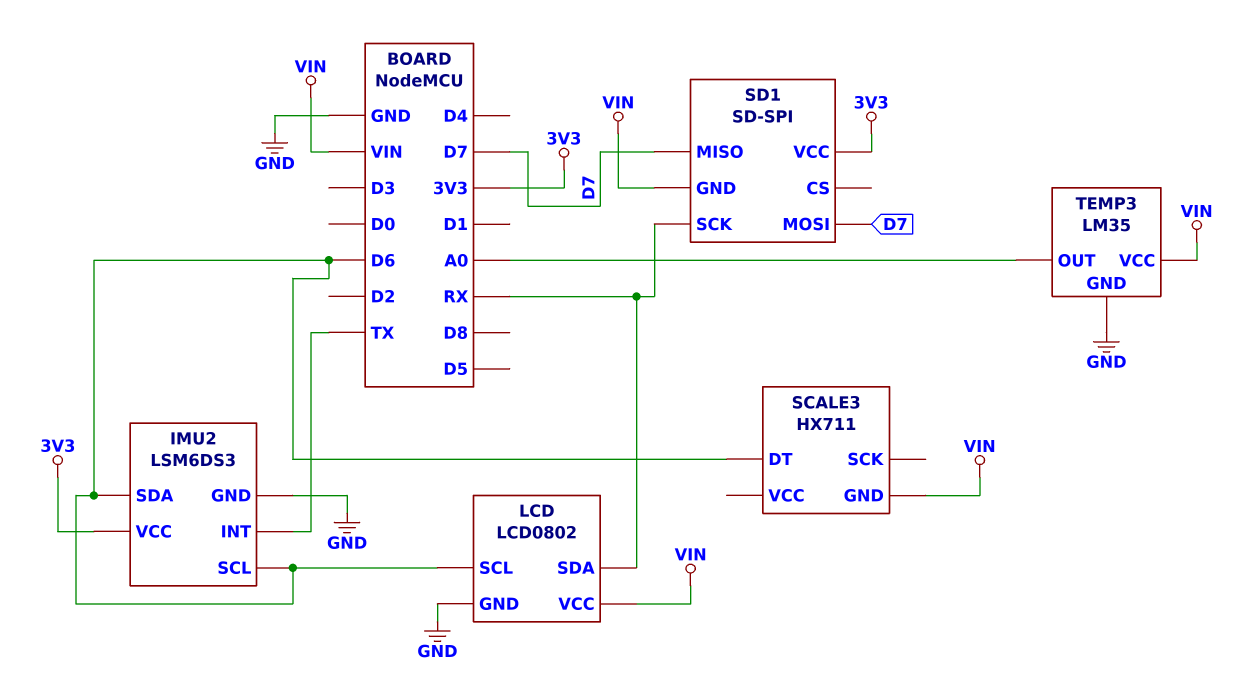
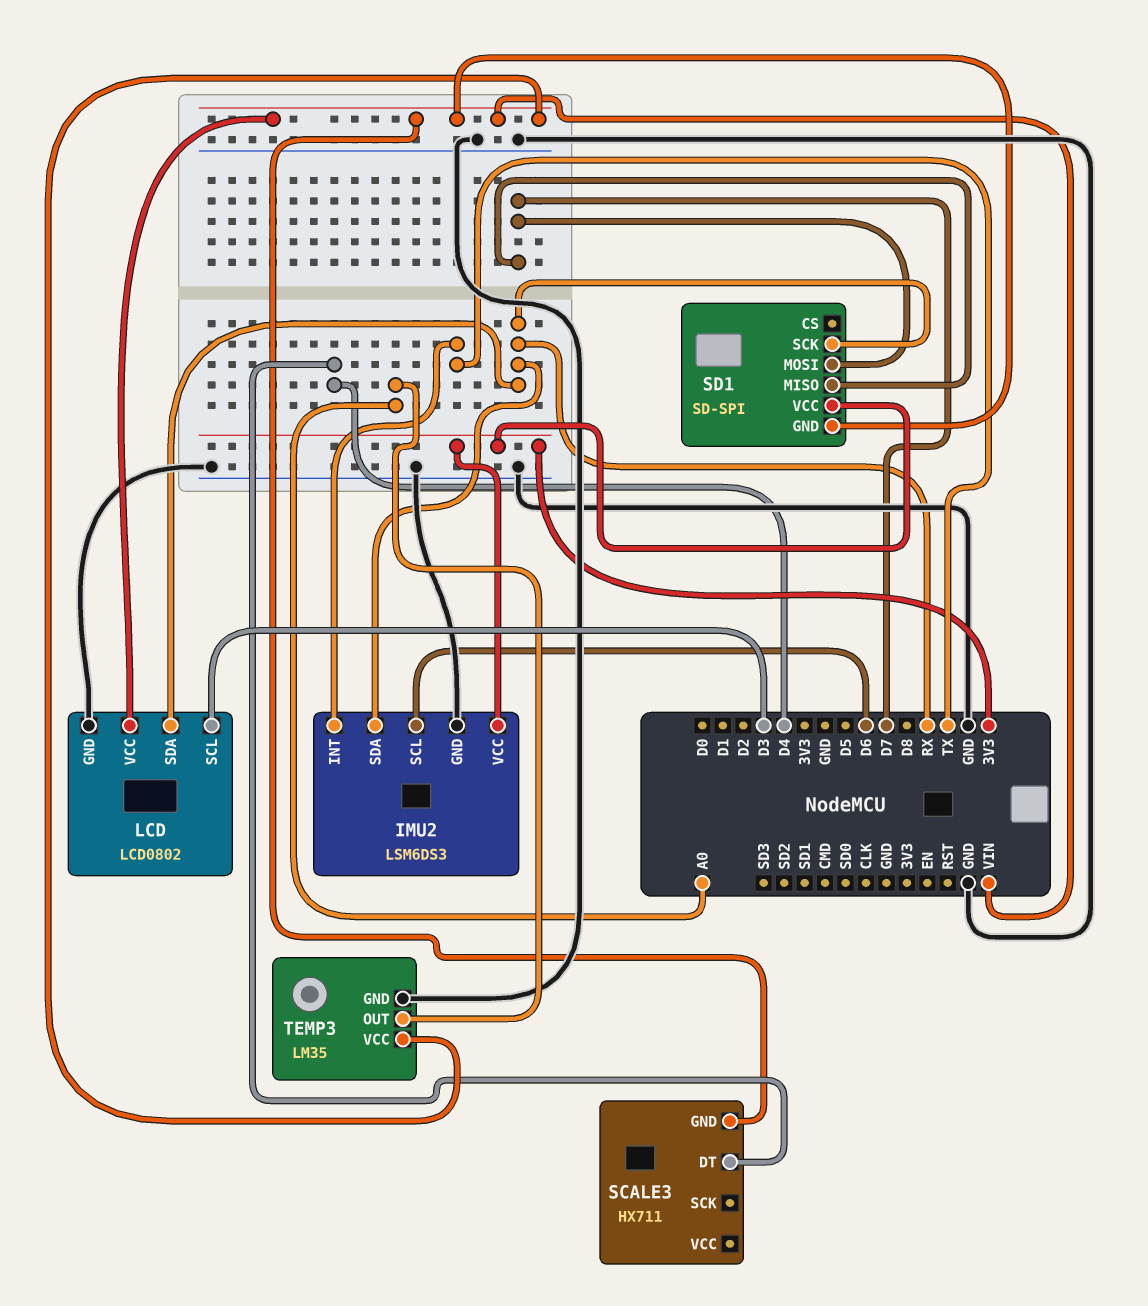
IMU2 pin SDA: D6 -> RX
LCD pin SCL: D6 -> D3
SCALE3 pin DT: D6 -> D4

